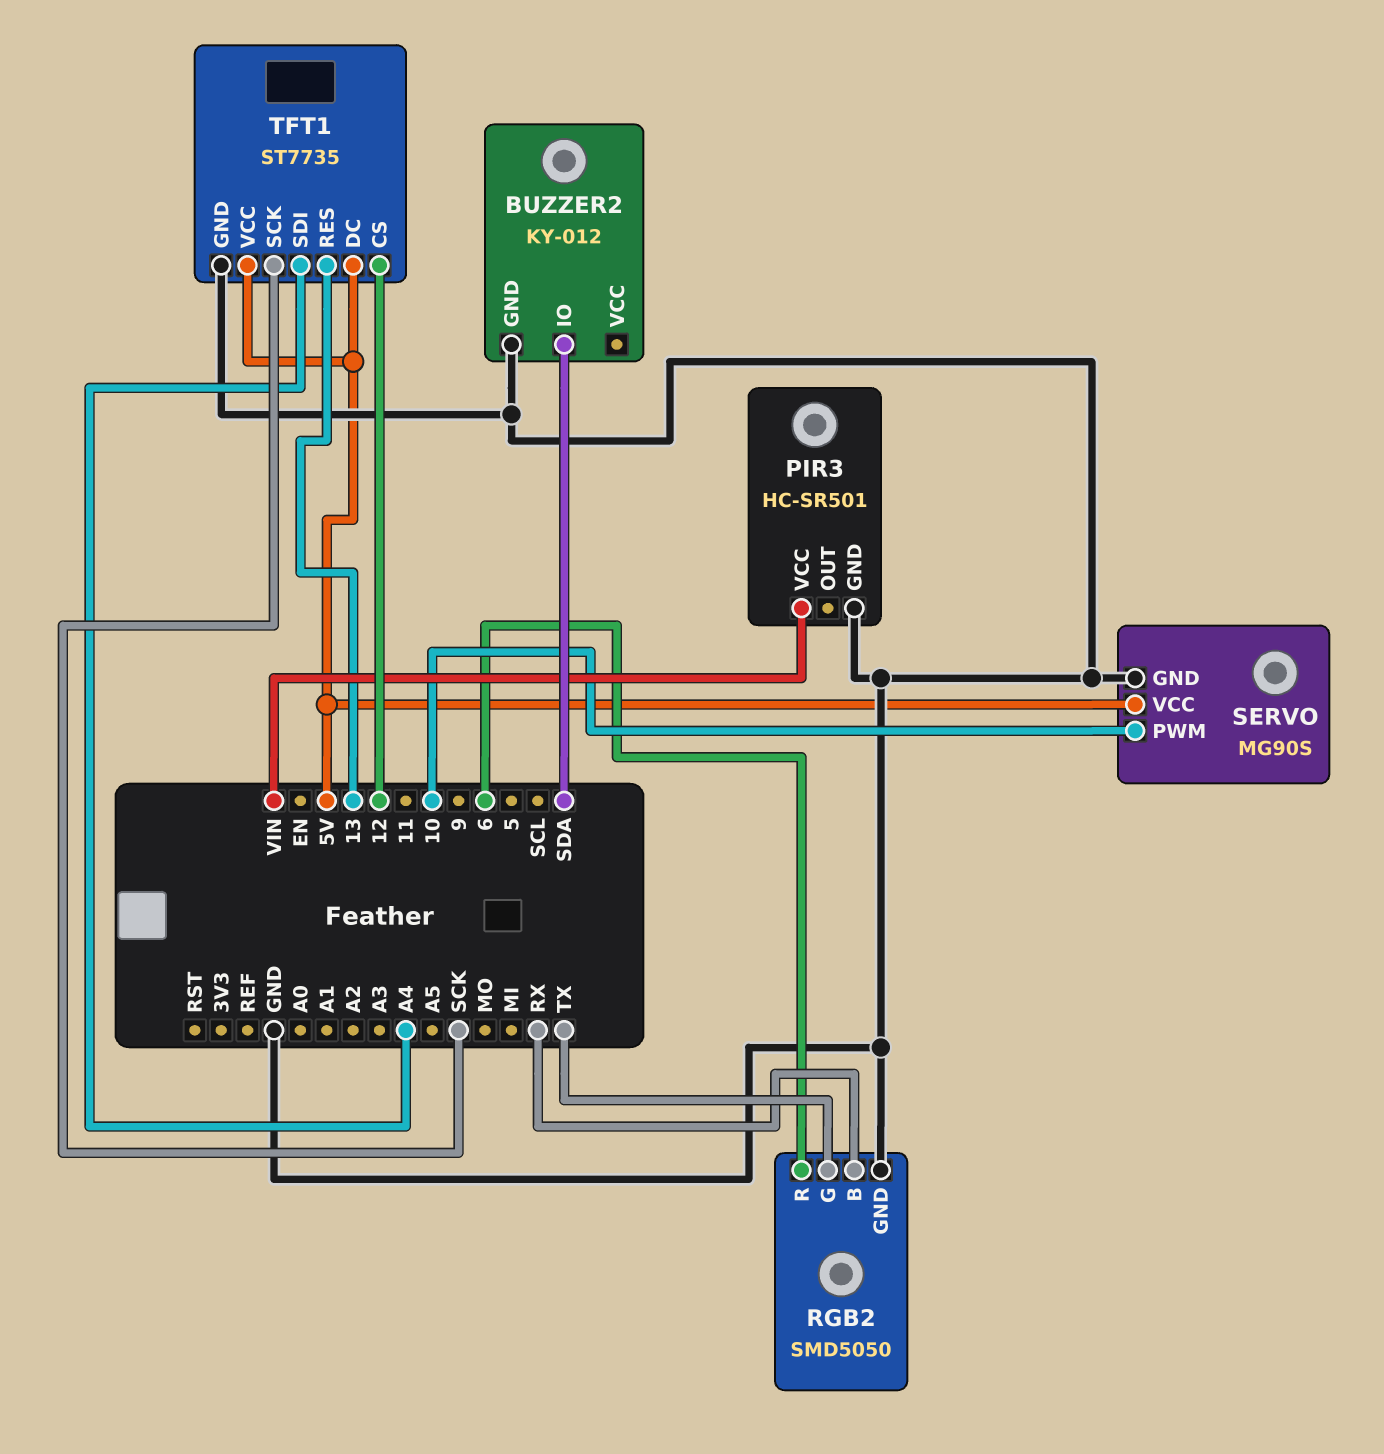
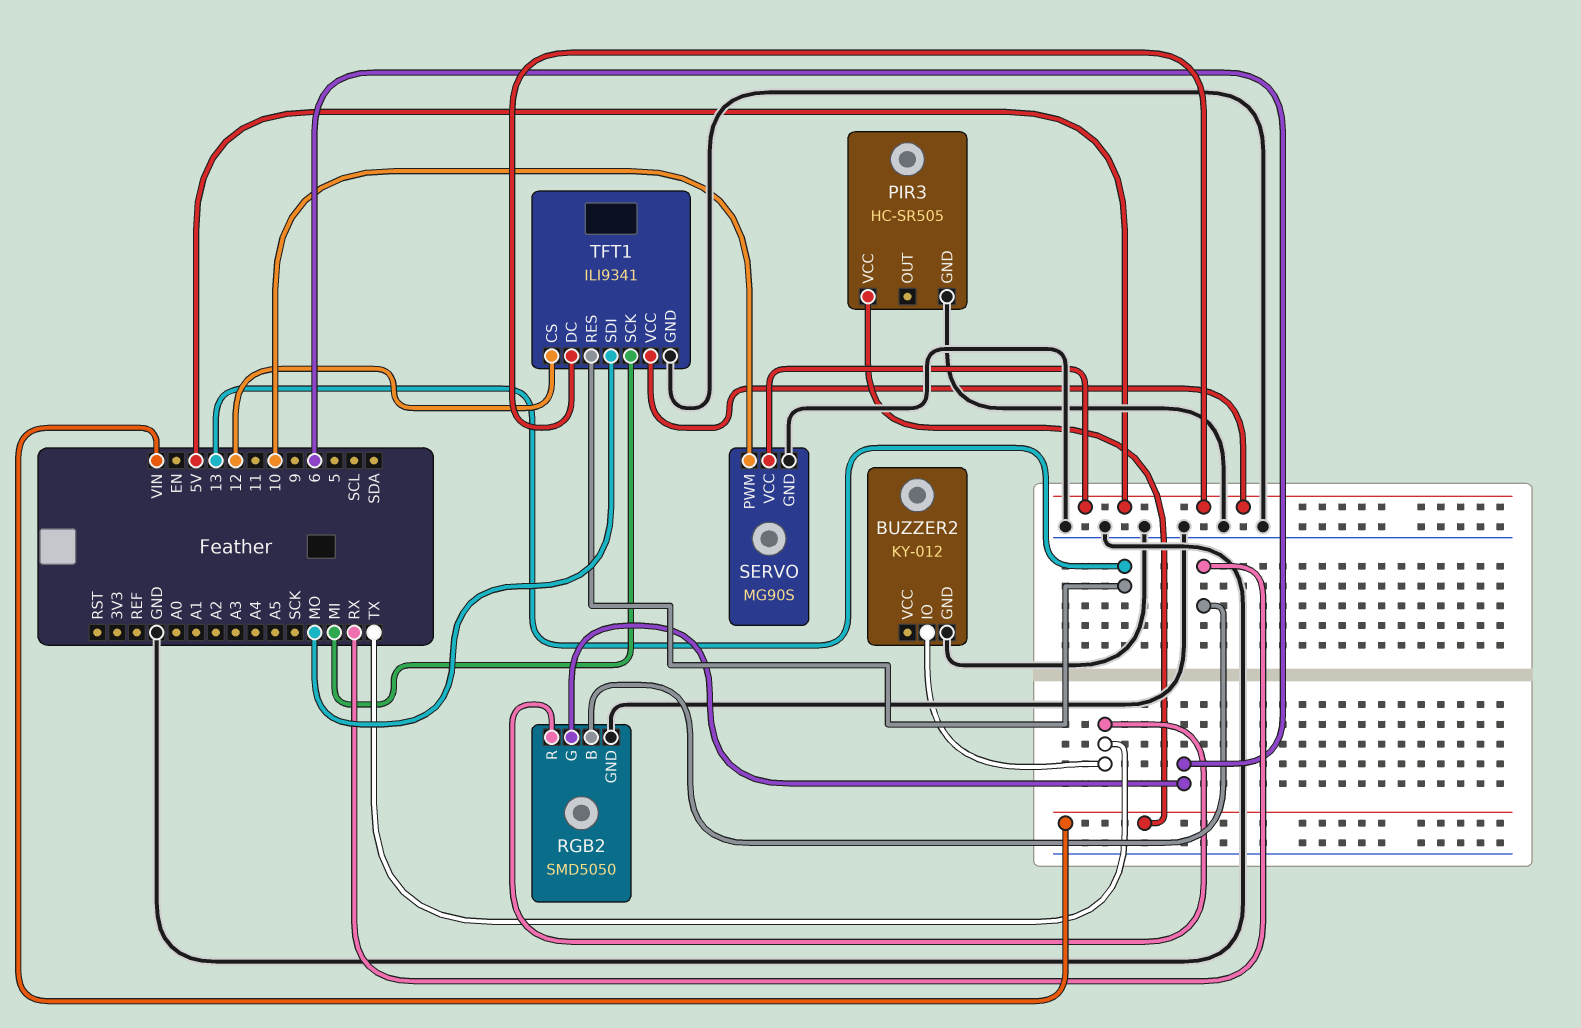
BUZZER2 pin IO: SDA -> TX
PIR3: HC-SR501 -> HC-SR505
RGB2 pin G: TX -> 6
RGB2 pin R: 6 -> TX
TFT1: ST7735 -> ILI9341
TFT1 pin SCK: SCK -> MI
TFT1 pin SDI: A4 -> MO

